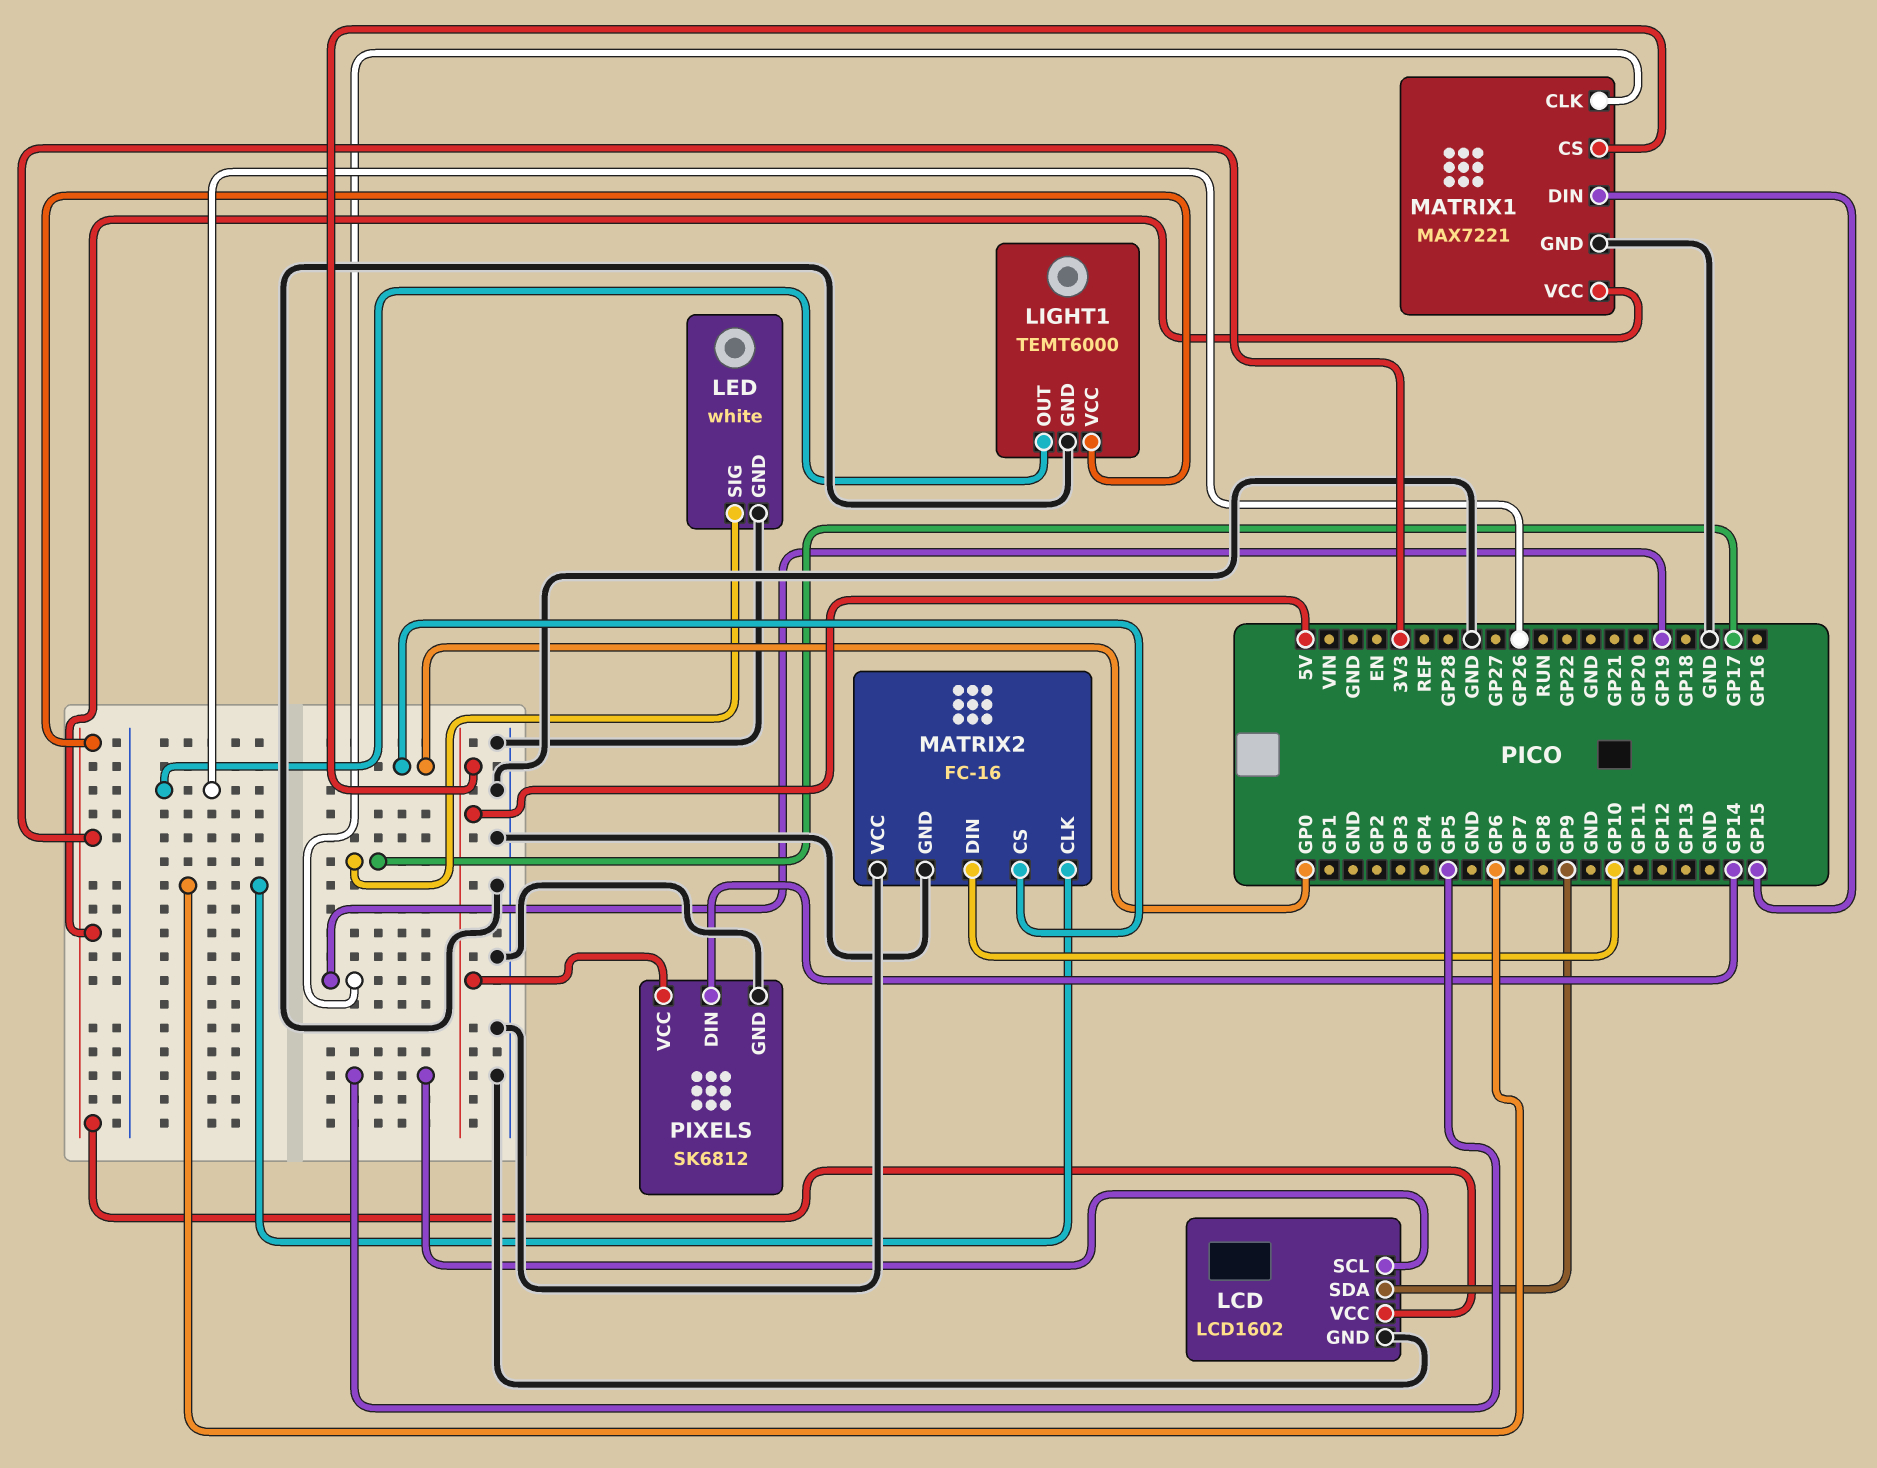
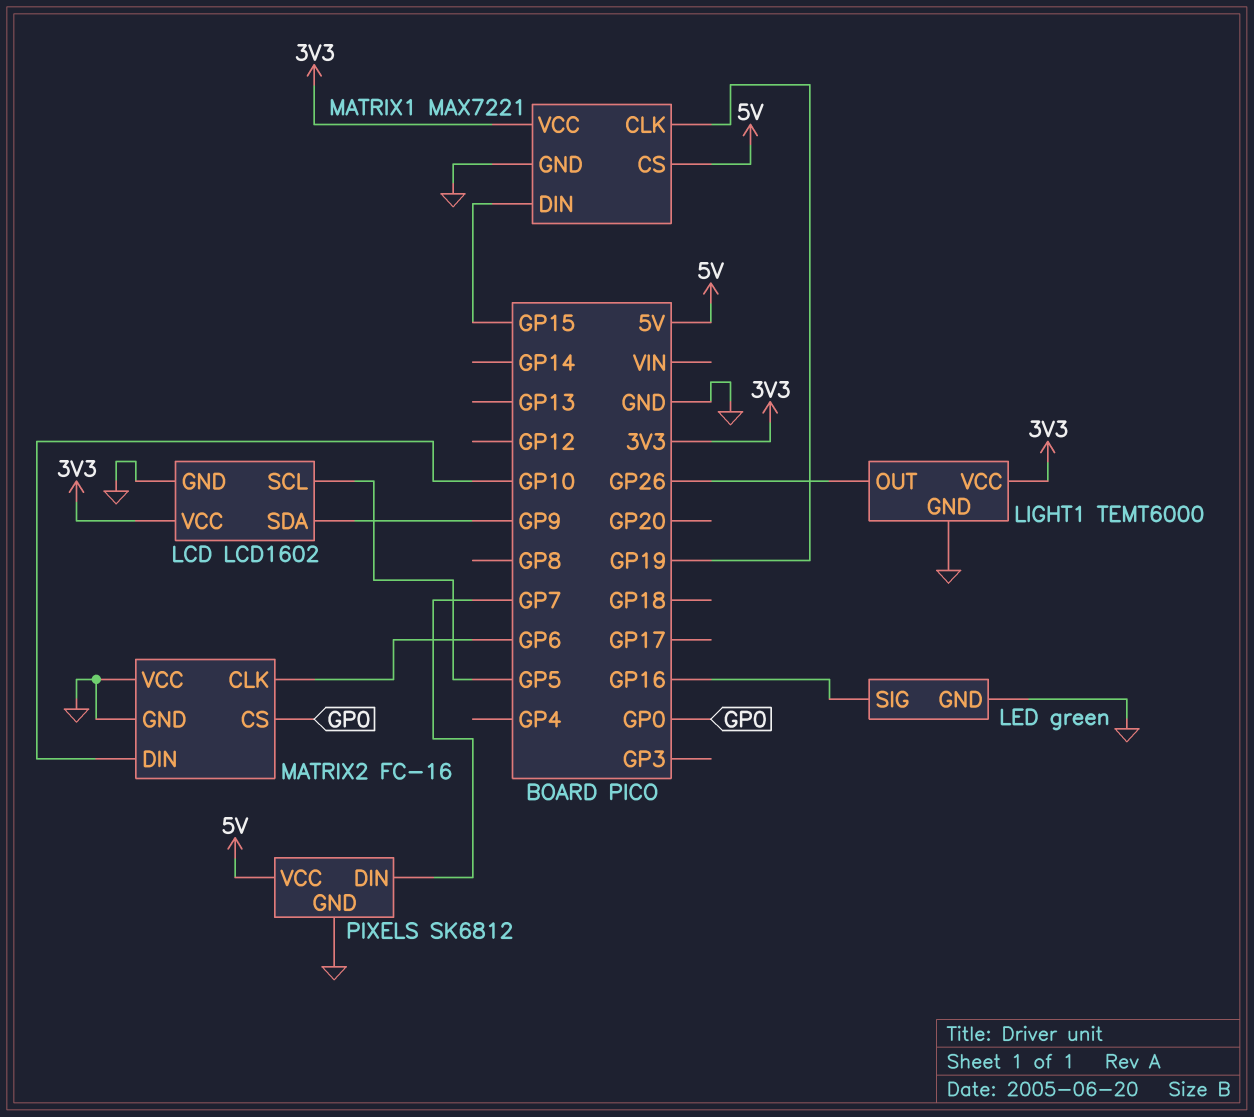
LED: white -> green
LED pin SIG: GP17 -> GP16
PIXELS pin DIN: GP14 -> GP7

